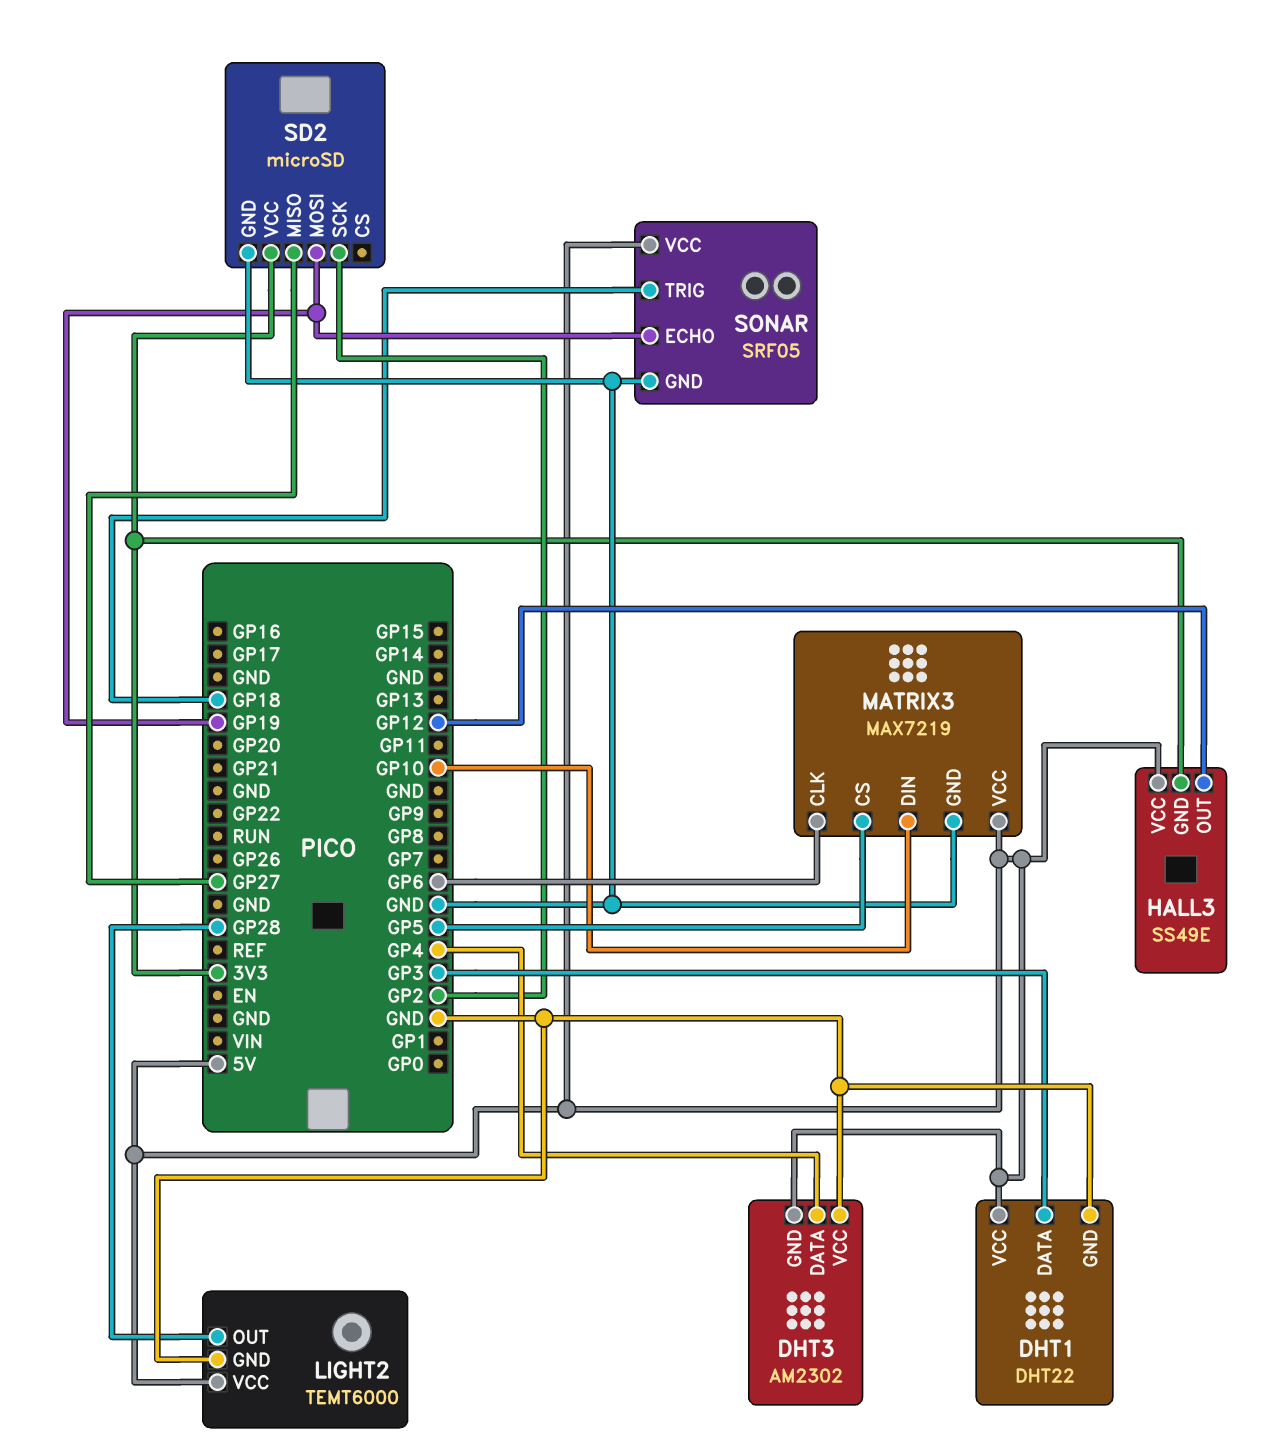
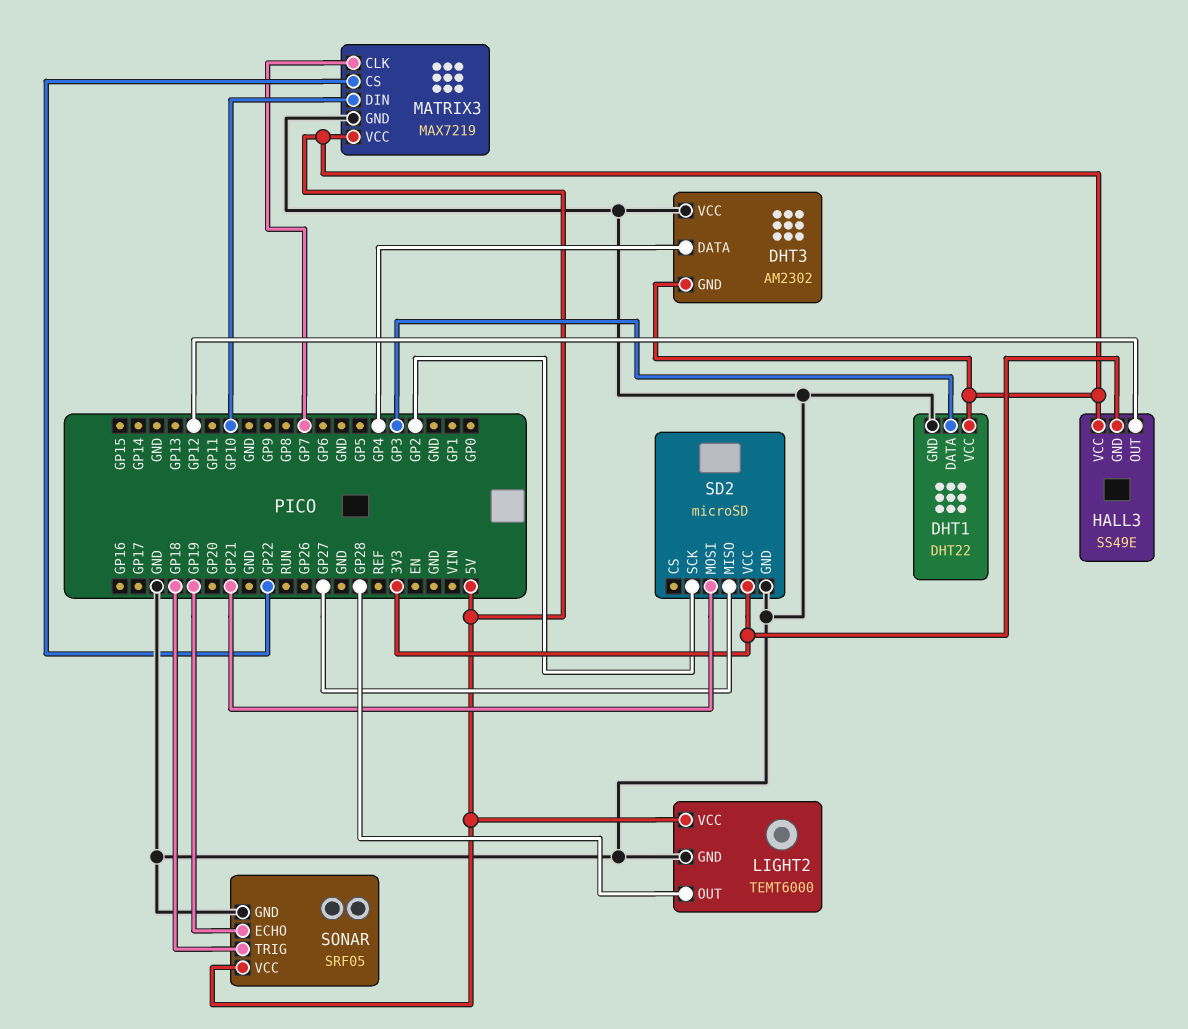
MATRIX3 pin CLK: GP6 -> GP7
MATRIX3 pin CS: GP5 -> GP22
SD2 pin MOSI: GP19 -> GP21

